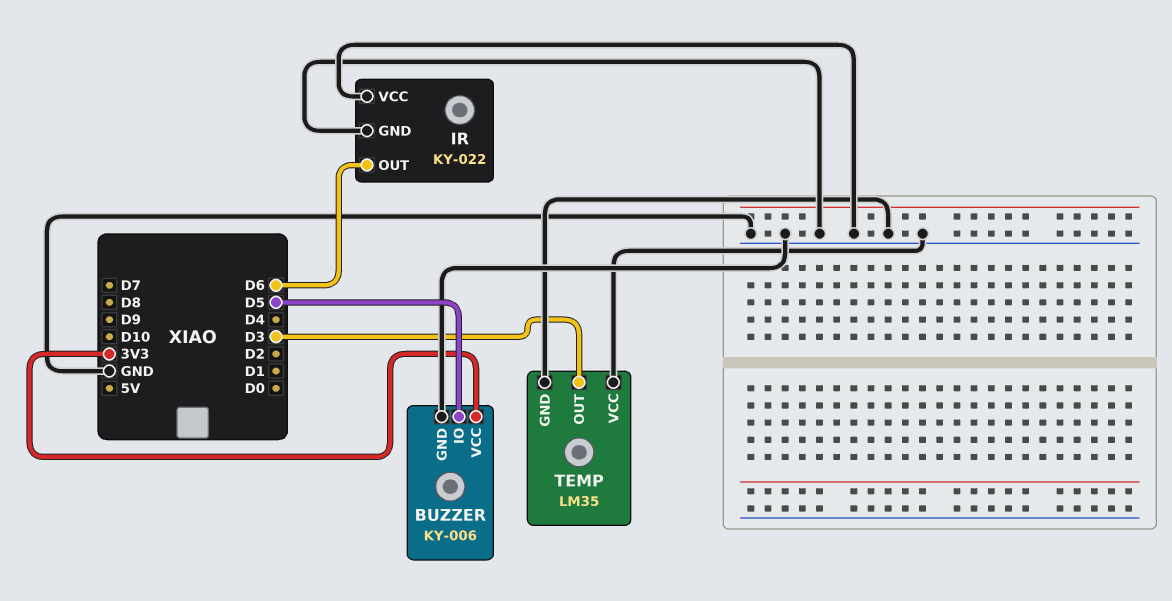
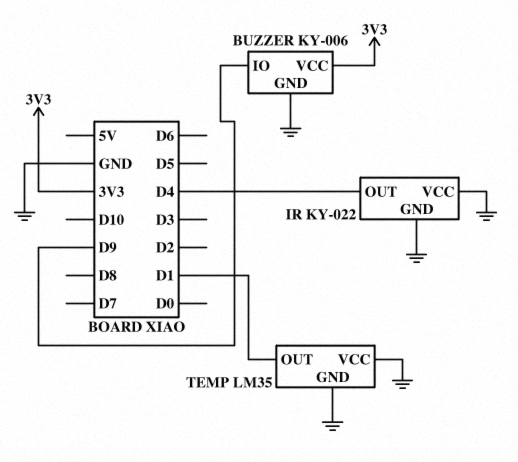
BUZZER pin IO: D5 -> D9
IR pin OUT: D6 -> D4
TEMP pin OUT: D3 -> D1

